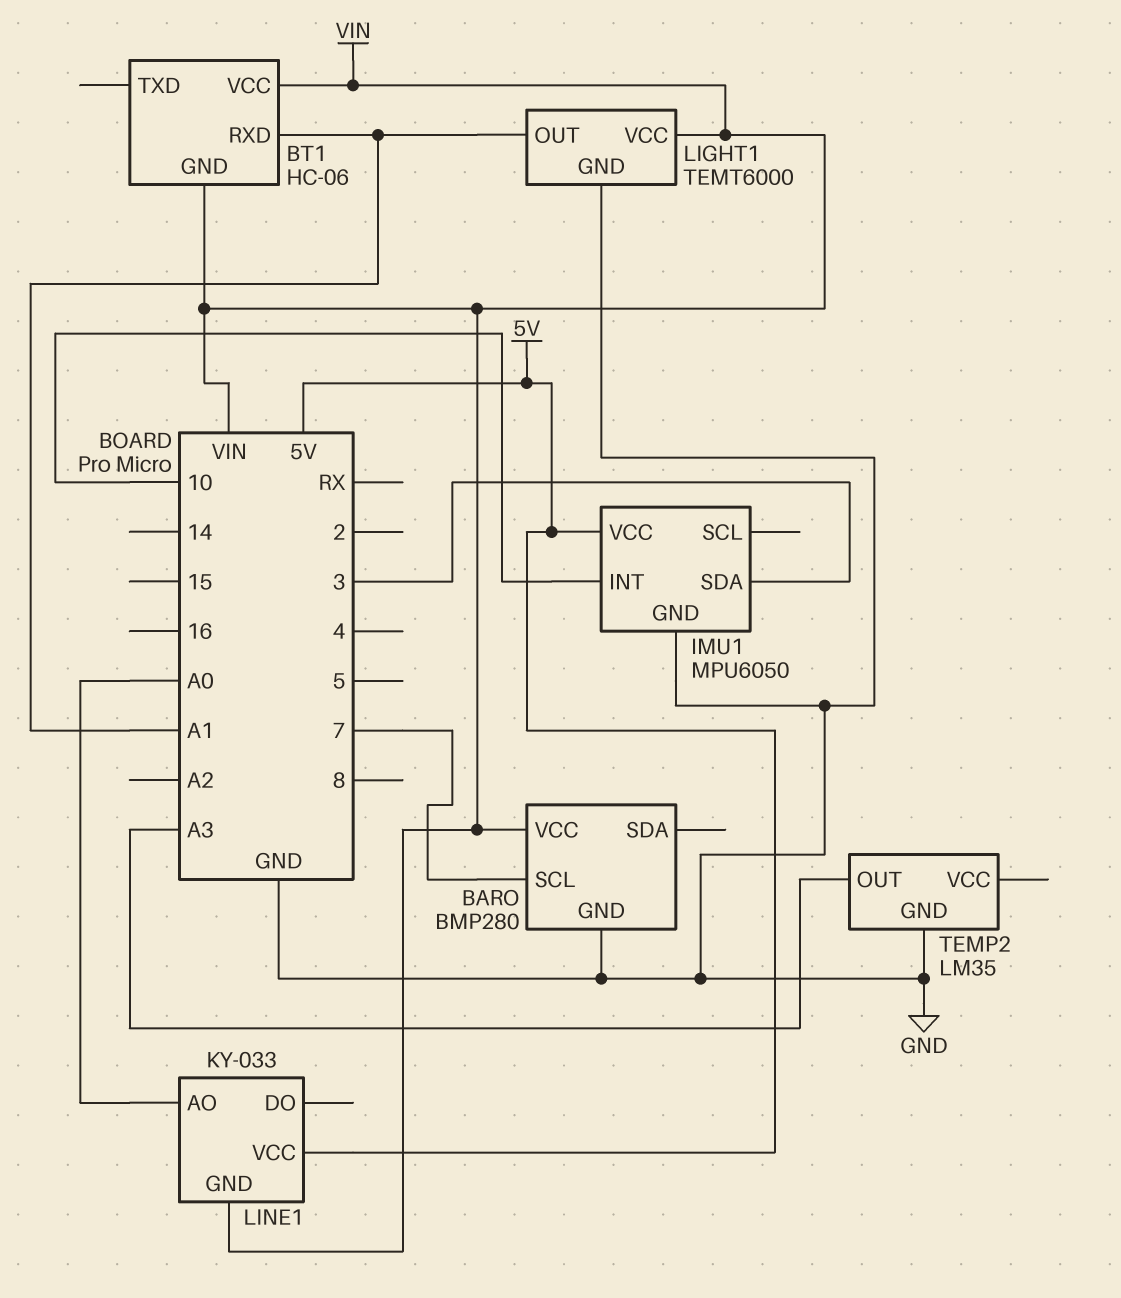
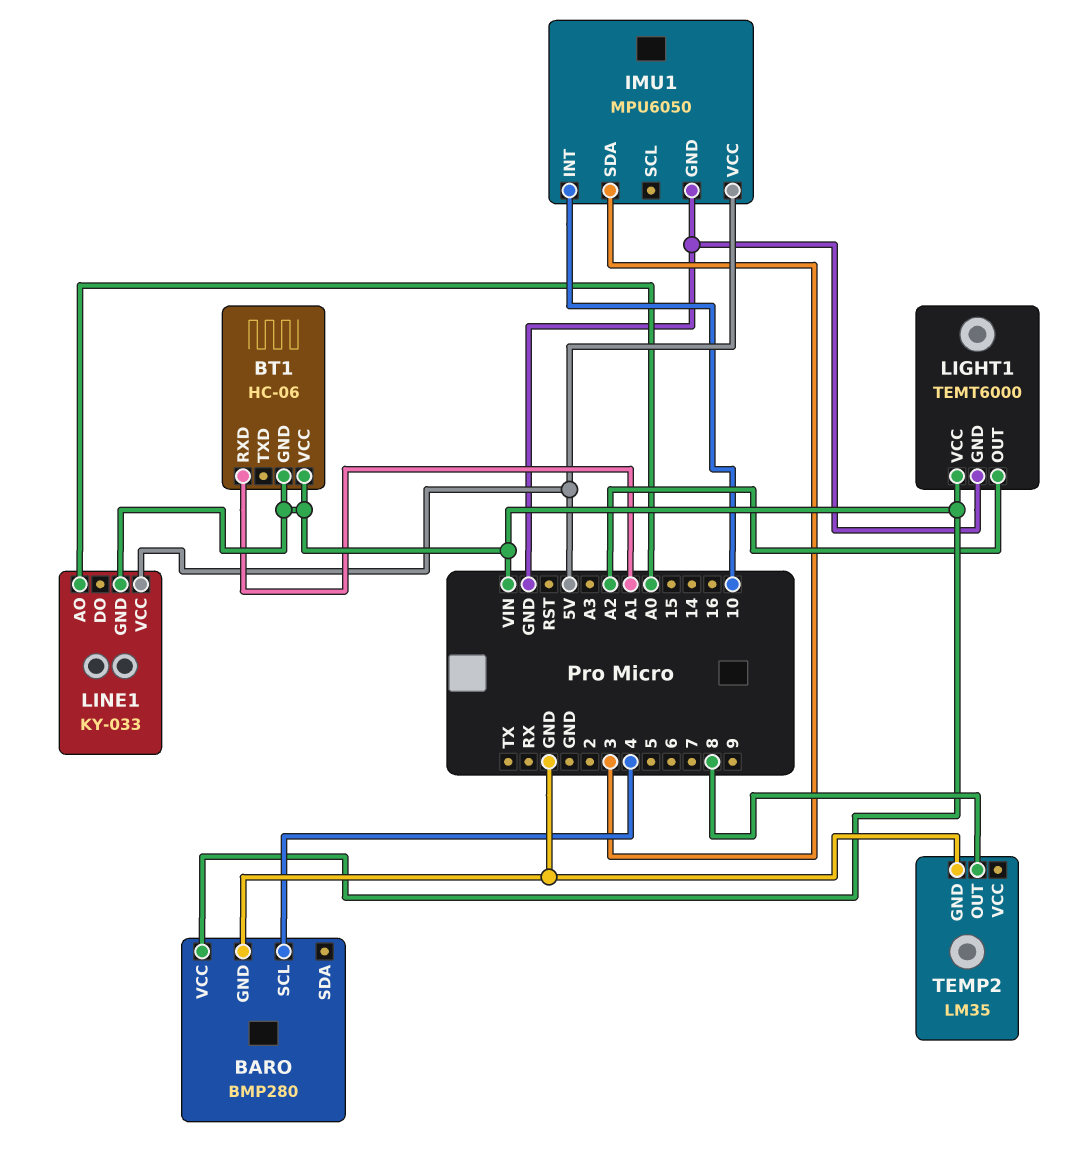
BARO pin SCL: 7 -> 4
LIGHT1 pin OUT: A1 -> A2
TEMP2 pin OUT: A3 -> 8

